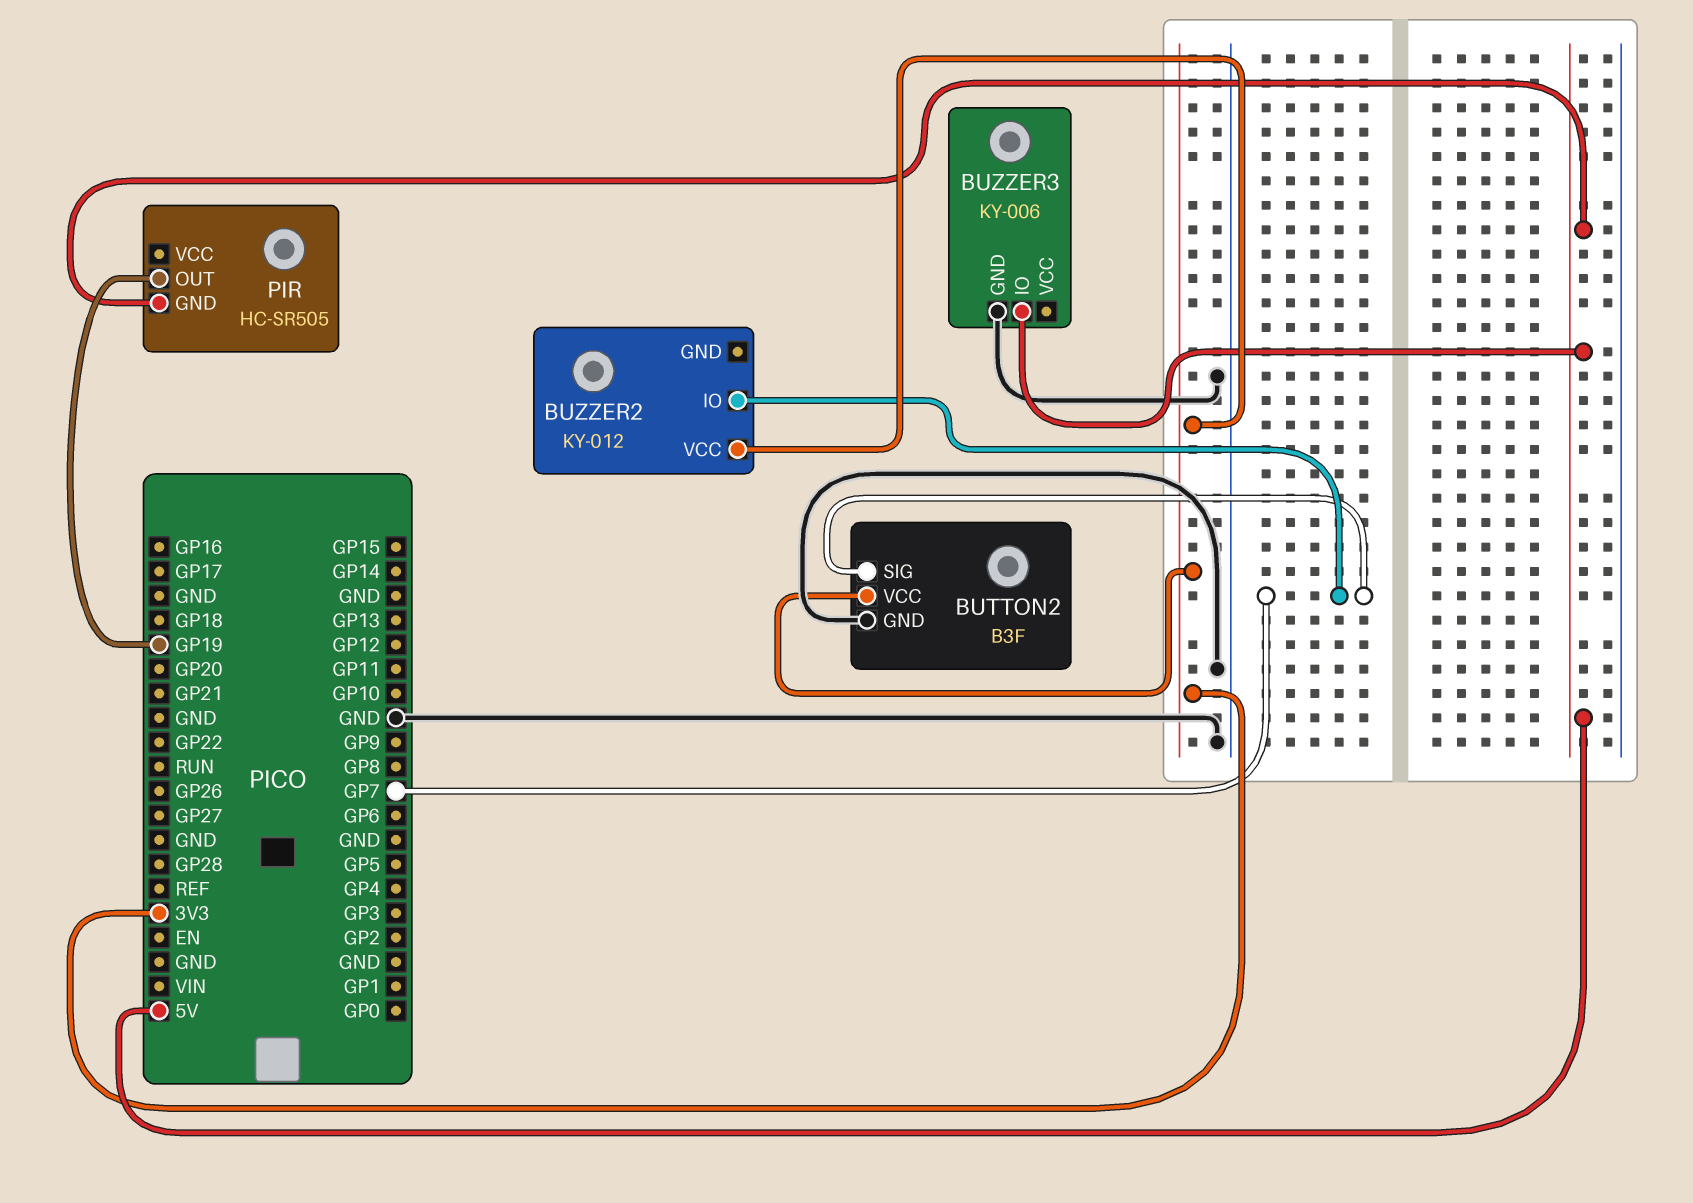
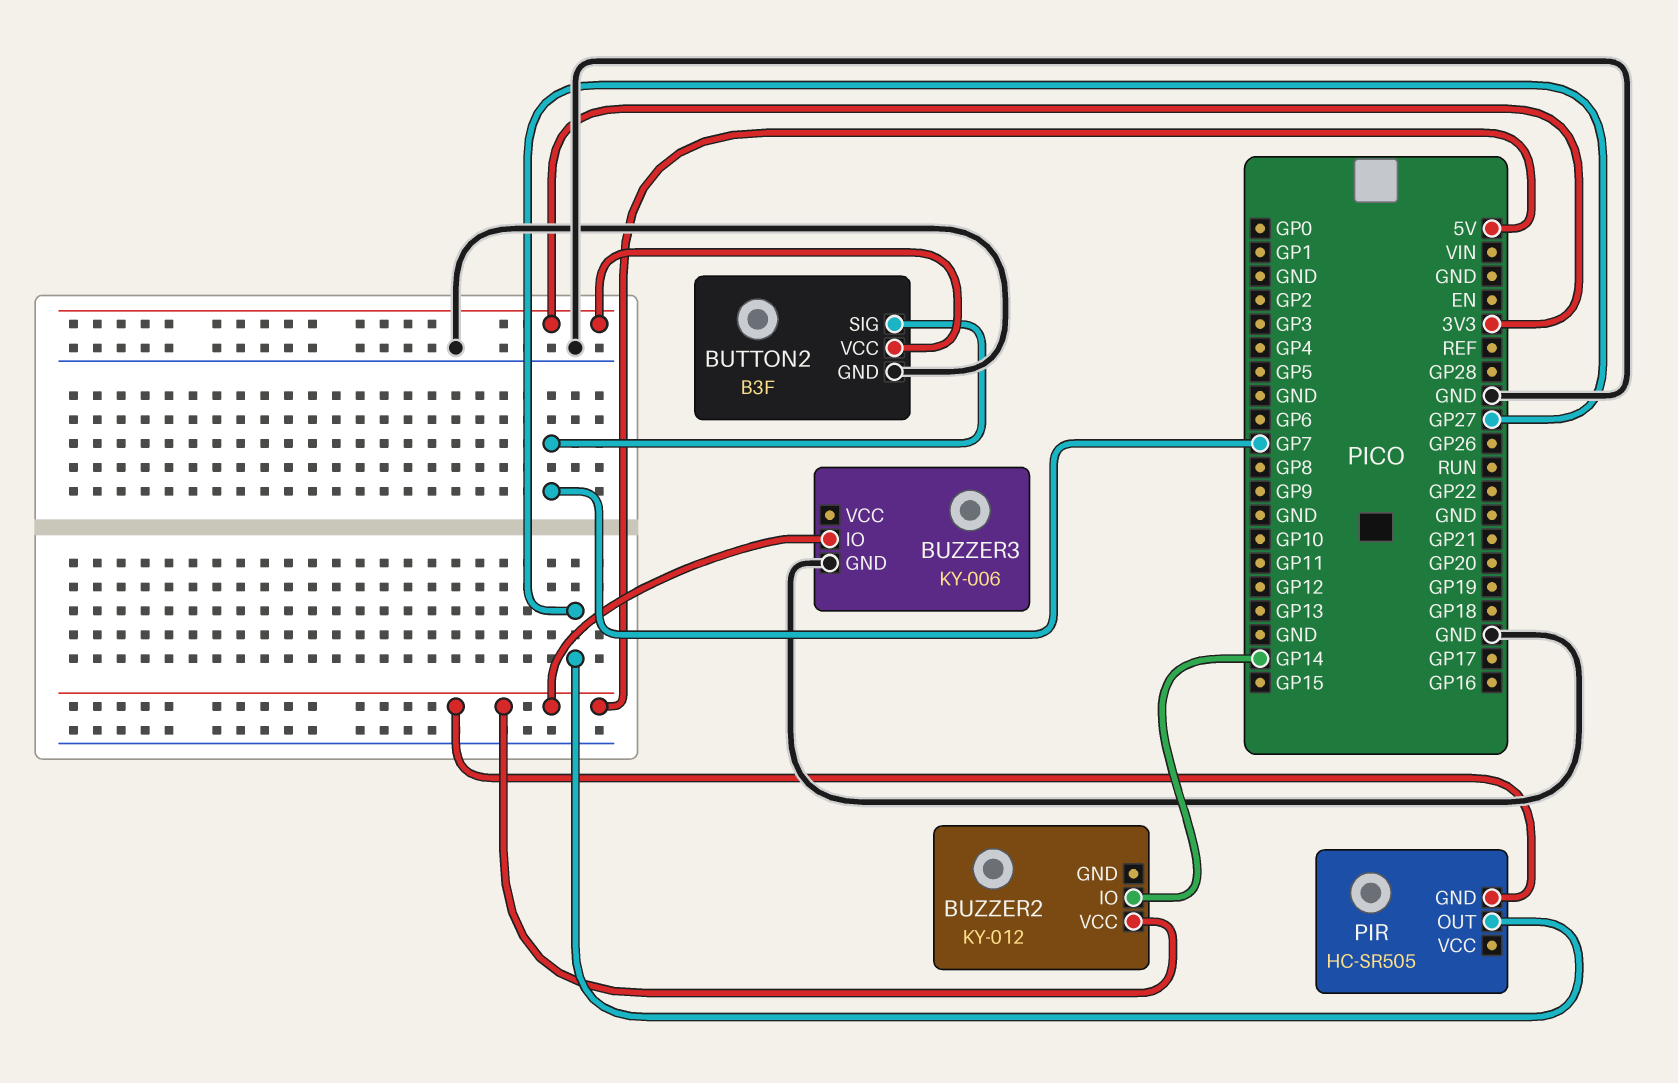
BUZZER2 pin IO: GP7 -> GP14
BUZZER2 pin VCC: 3V3 -> 5V
PIR pin OUT: GP19 -> GP27

